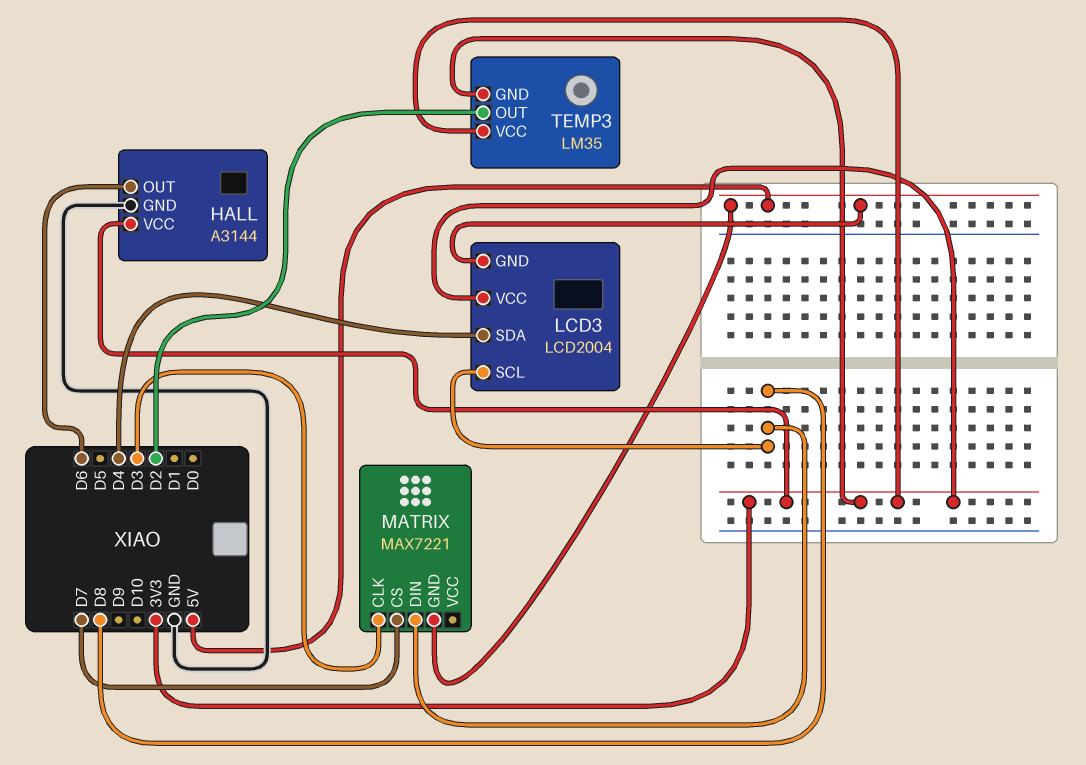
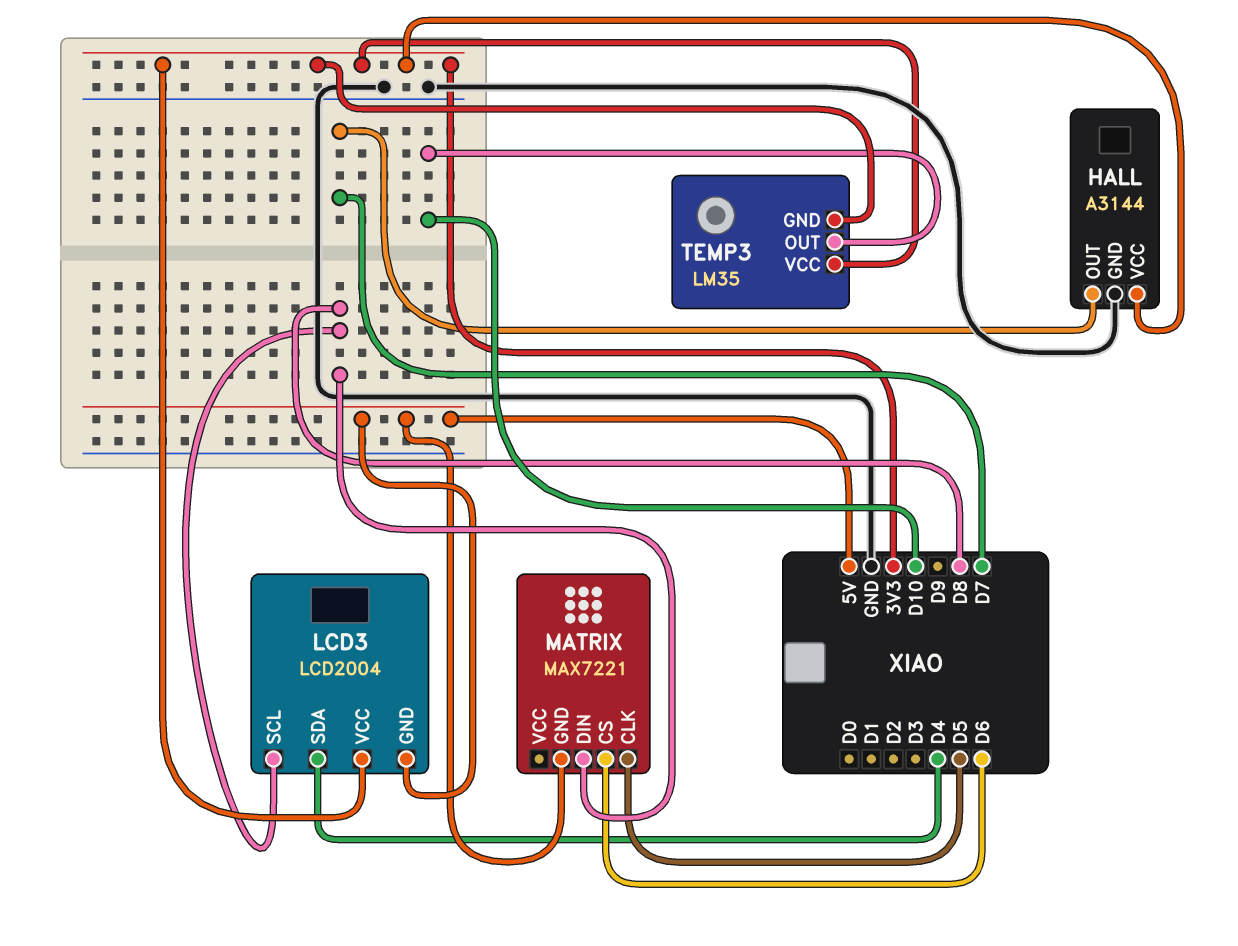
HALL pin OUT: D6 -> D7
MATRIX pin CLK: D3 -> D5
MATRIX pin CS: D7 -> D6
TEMP3 pin OUT: D2 -> D10

